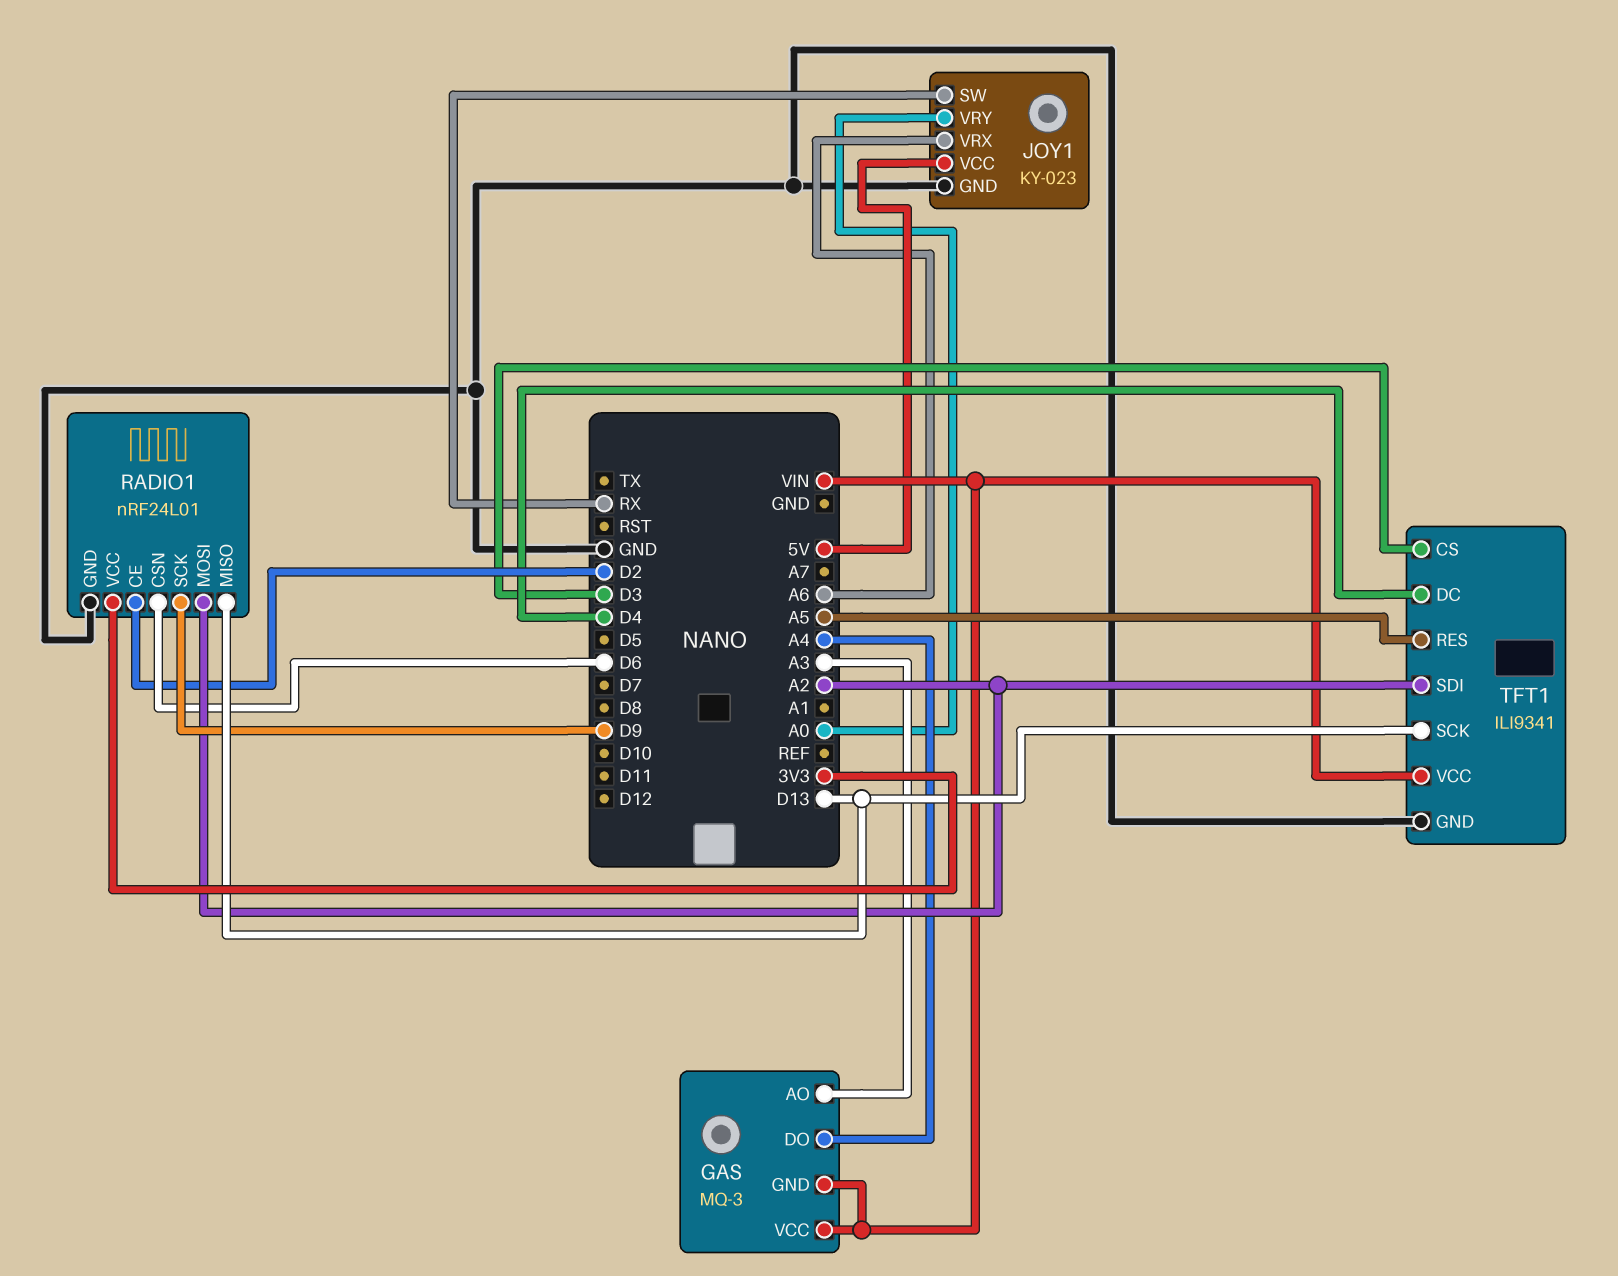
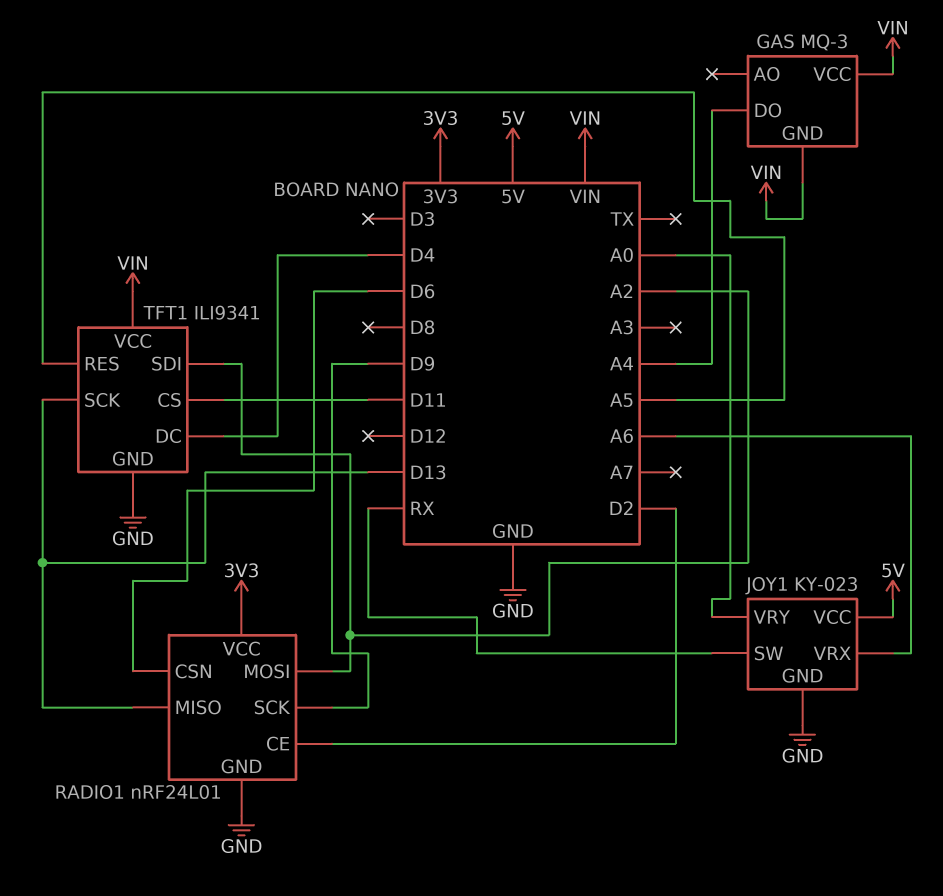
GAS pin AO: A3 -> none
TFT1 pin CS: D3 -> D11

